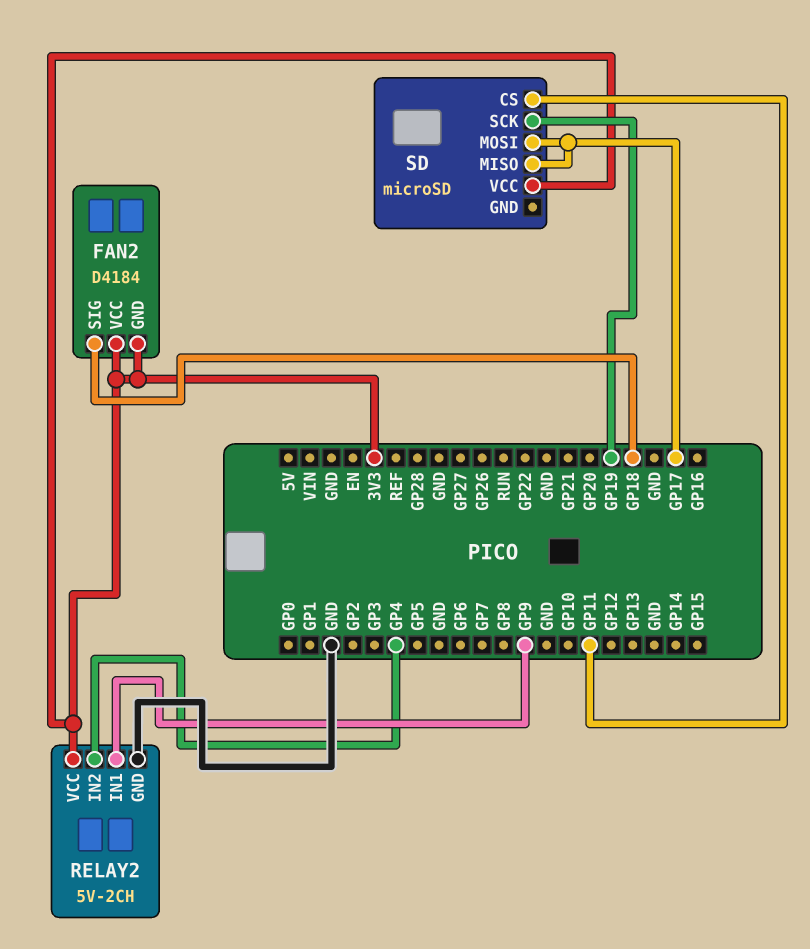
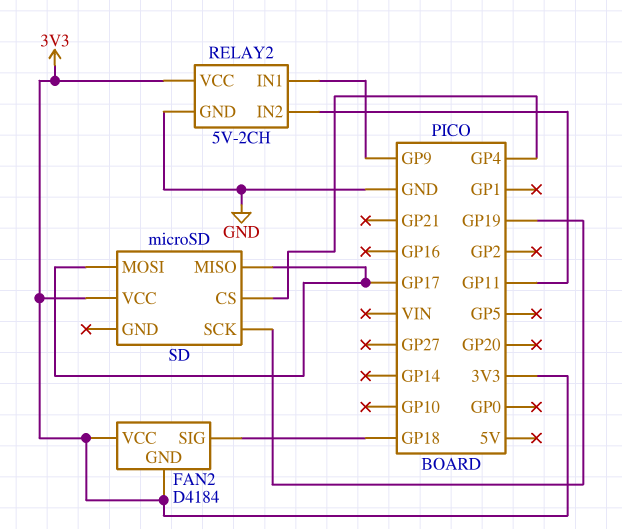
RELAY2 pin IN2: GP4 -> GP11
SD pin CS: GP11 -> GP4

